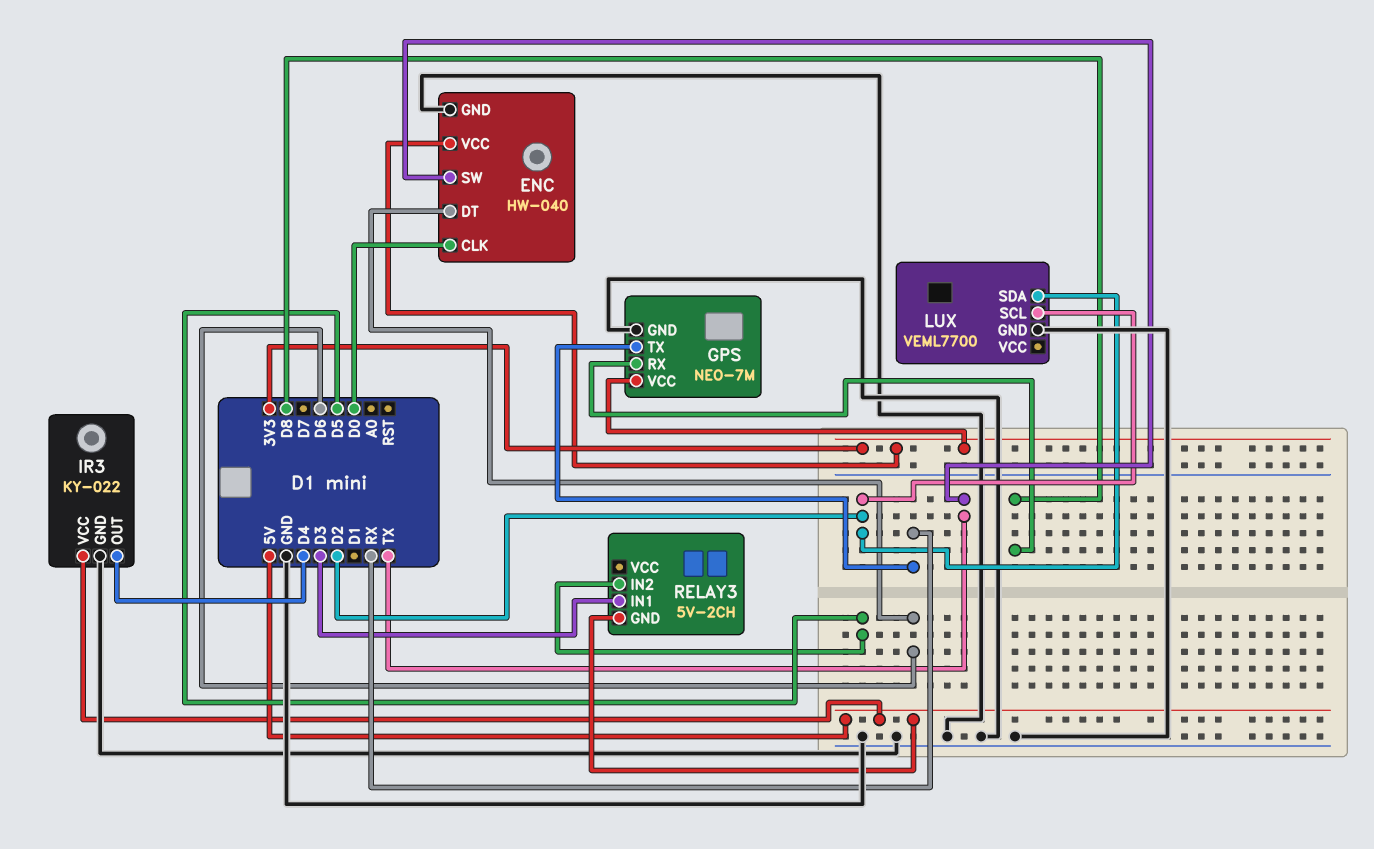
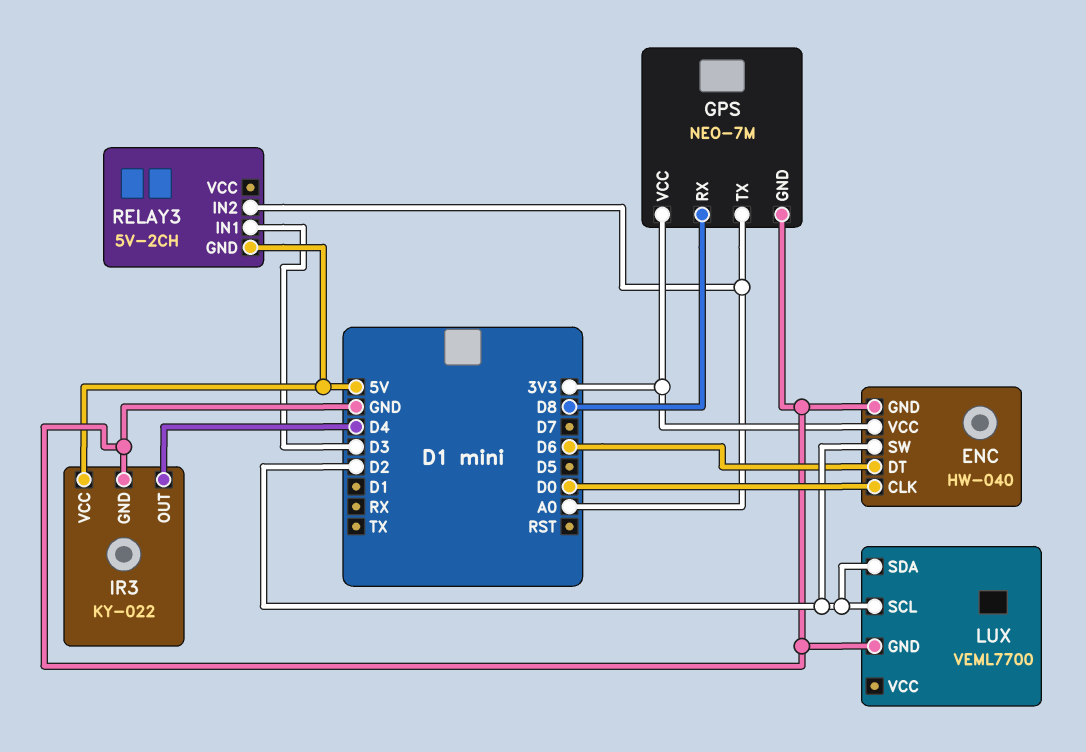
ENC pin SW: TX -> D2
GPS pin TX: RX -> A0
RELAY3 pin IN2: D5 -> A0

